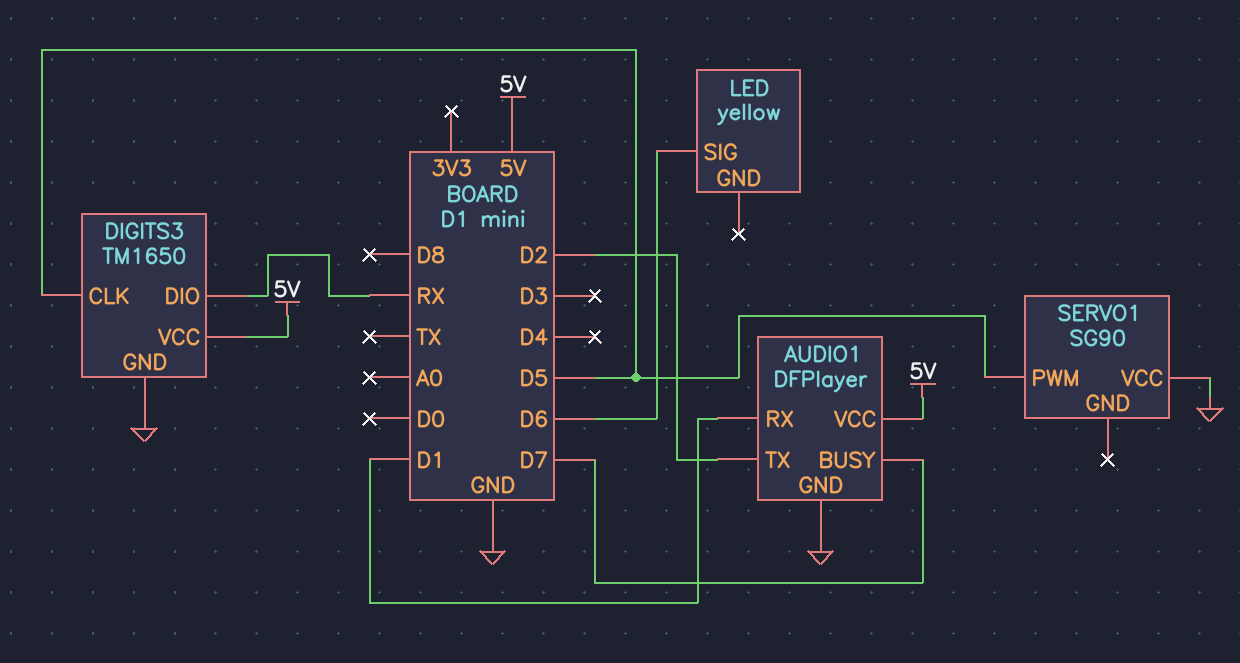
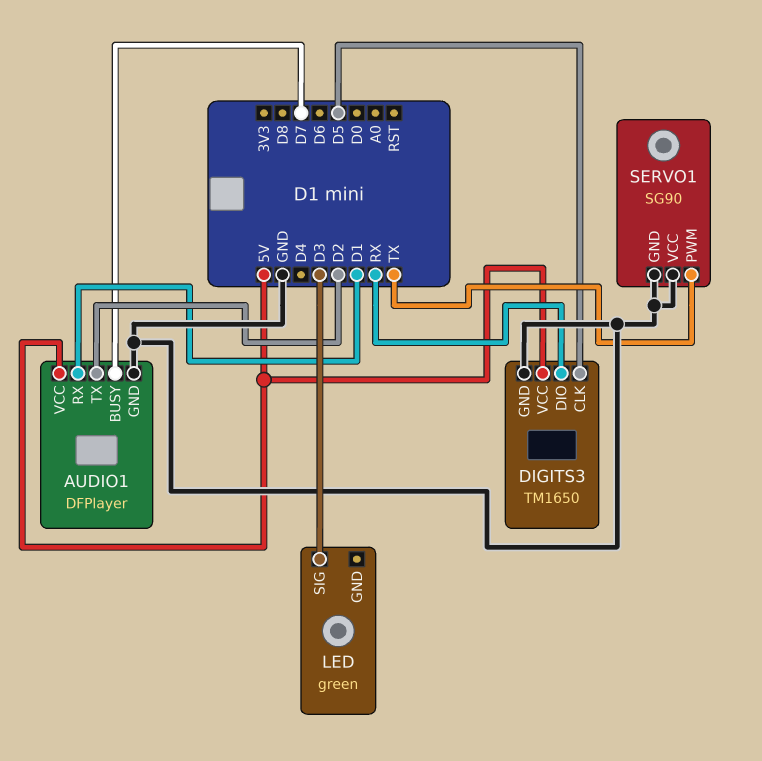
LED: yellow -> green
LED pin SIG: D6 -> D3
SERVO1 pin GND: none -> GND
SERVO1 pin PWM: D5 -> TX

